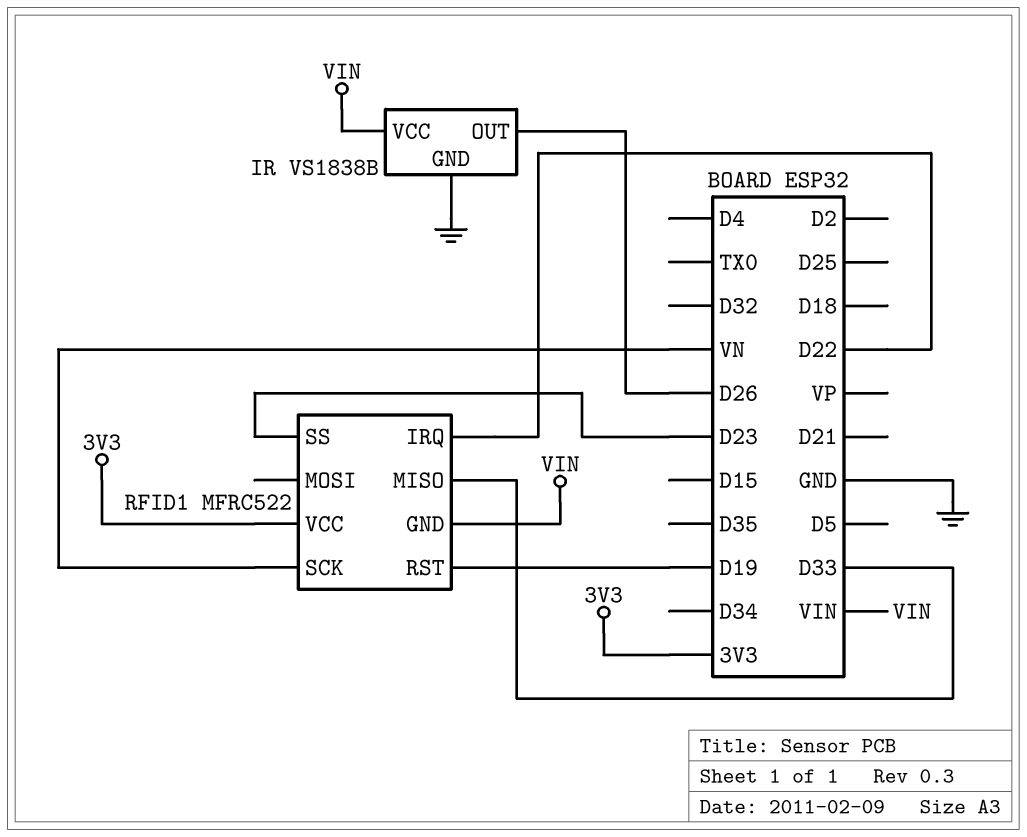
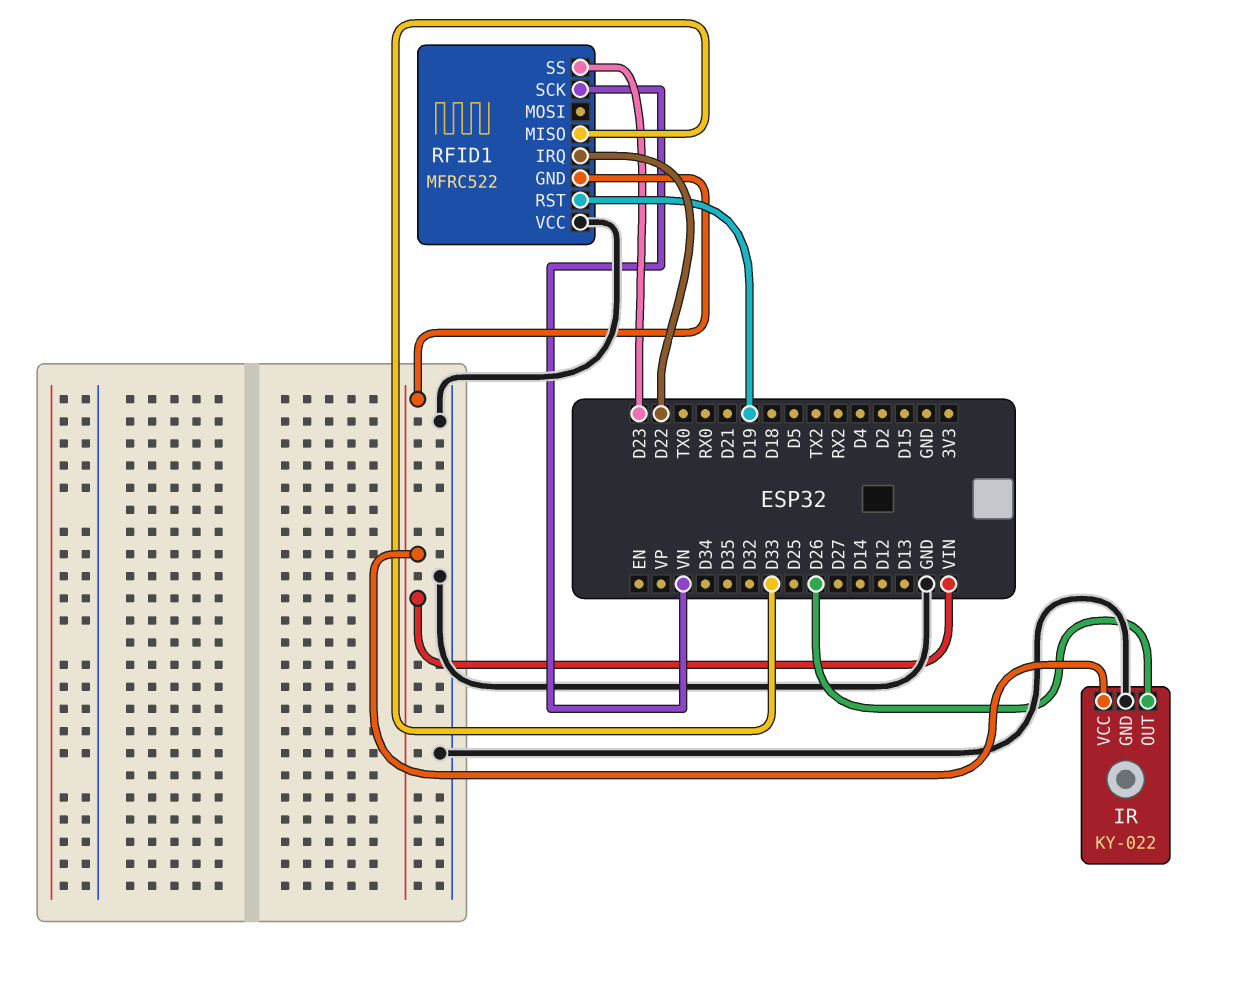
IR: VS1838B -> KY-022
RFID1 pin VCC: 3V3 -> GND

